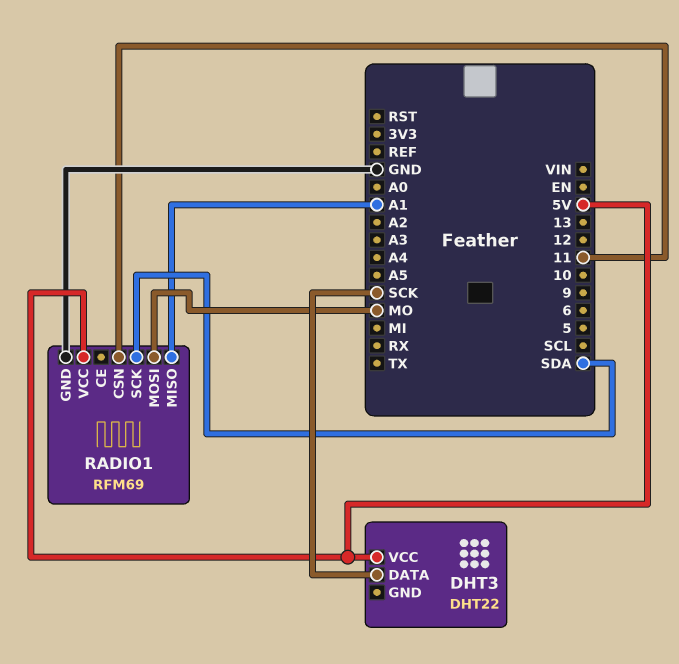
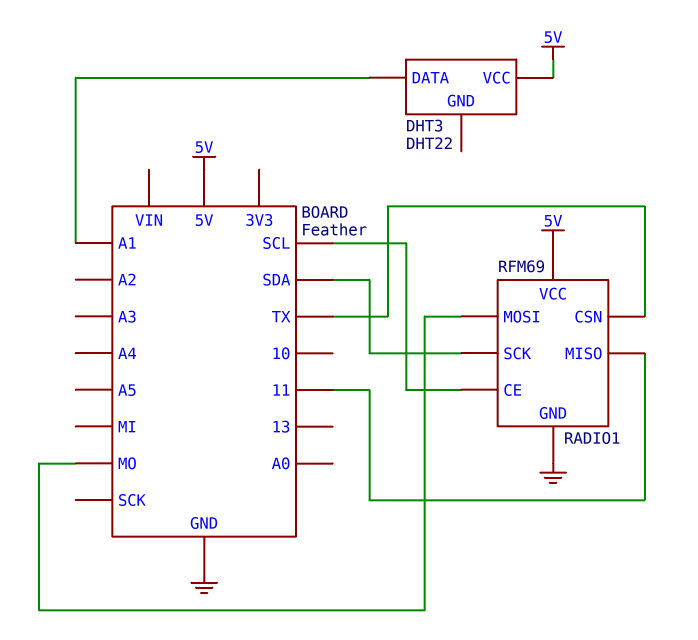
DHT3 pin DATA: SCK -> A1
RADIO1 pin CE: none -> SCL
RADIO1 pin CSN: 11 -> TX
RADIO1 pin MISO: A1 -> 11

